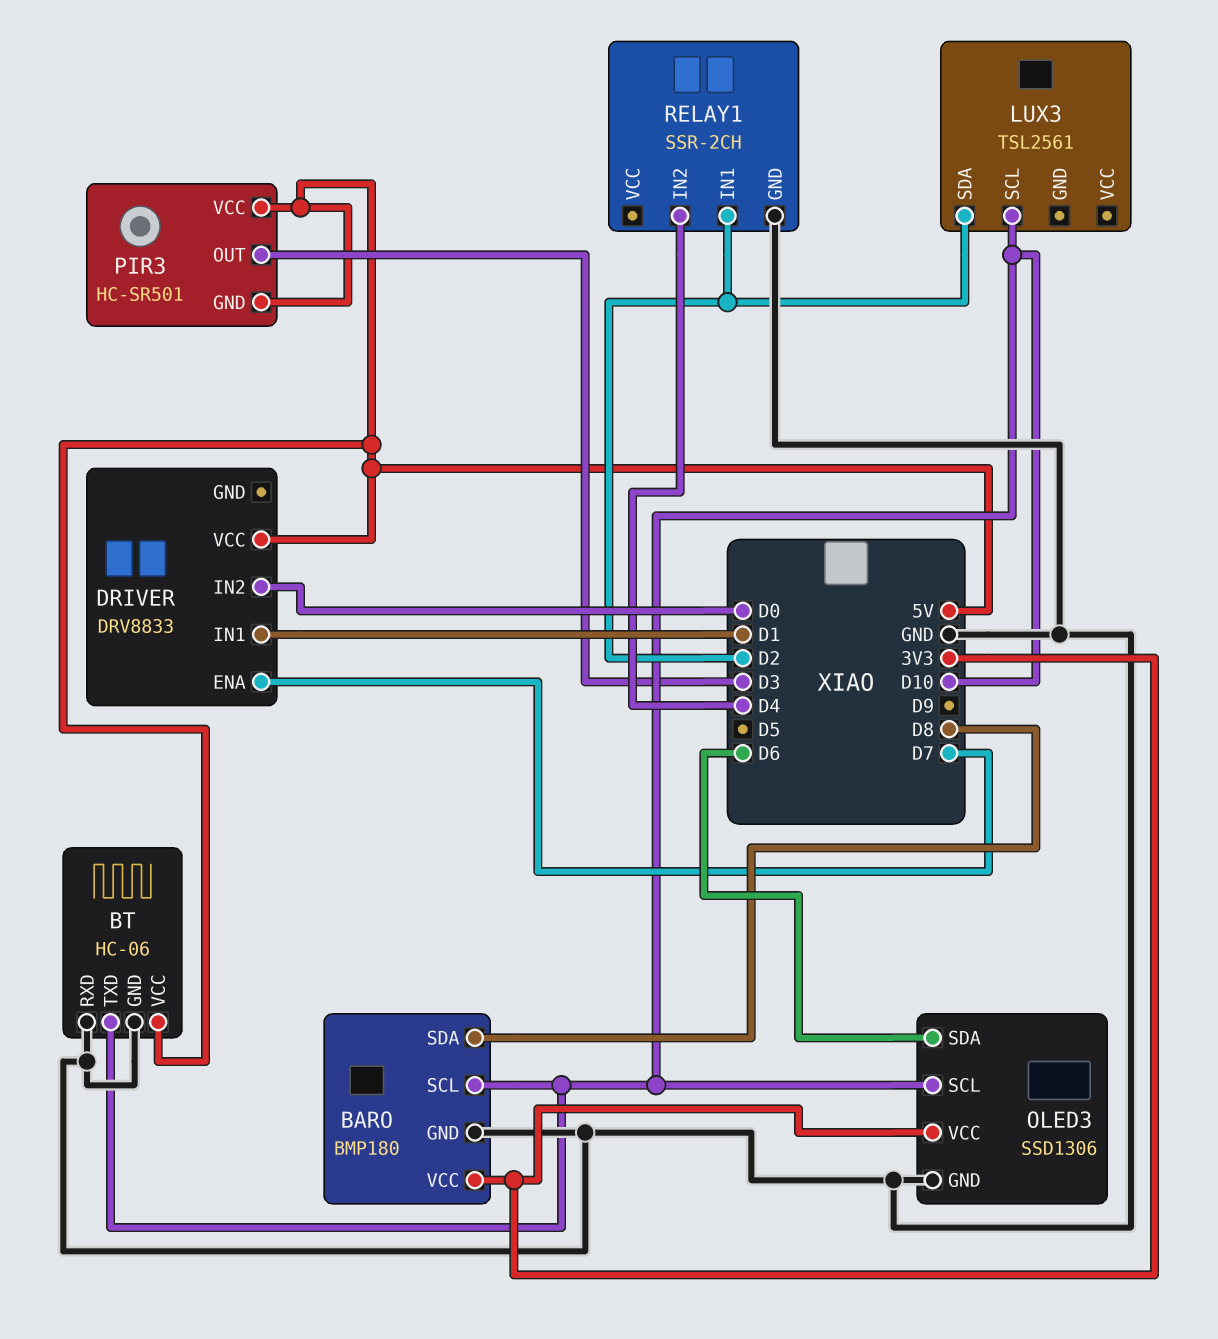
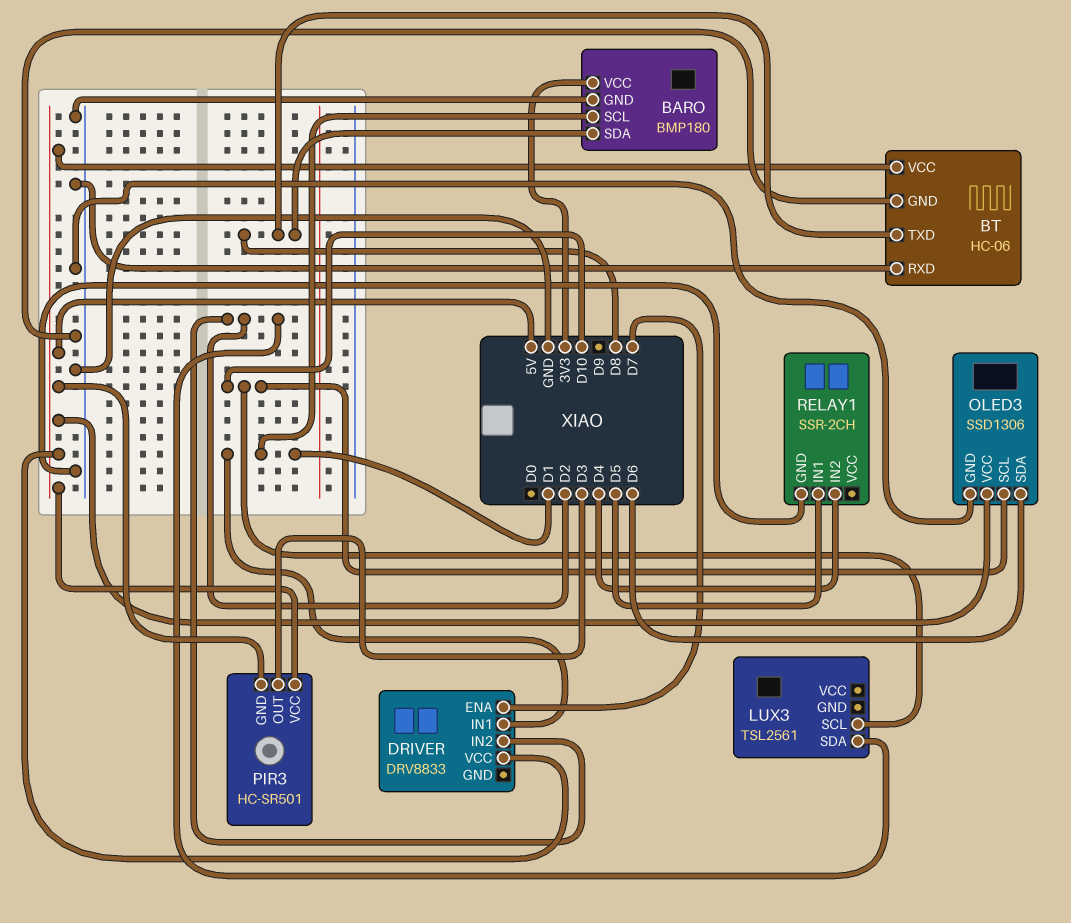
BARO pin SCL: D10 -> D1
BT pin TXD: D10 -> D8
DRIVER pin IN2: D0 -> D2
OLED3 pin VCC: 3V3 -> 5V
RELAY1 pin IN1: D2 -> D5

